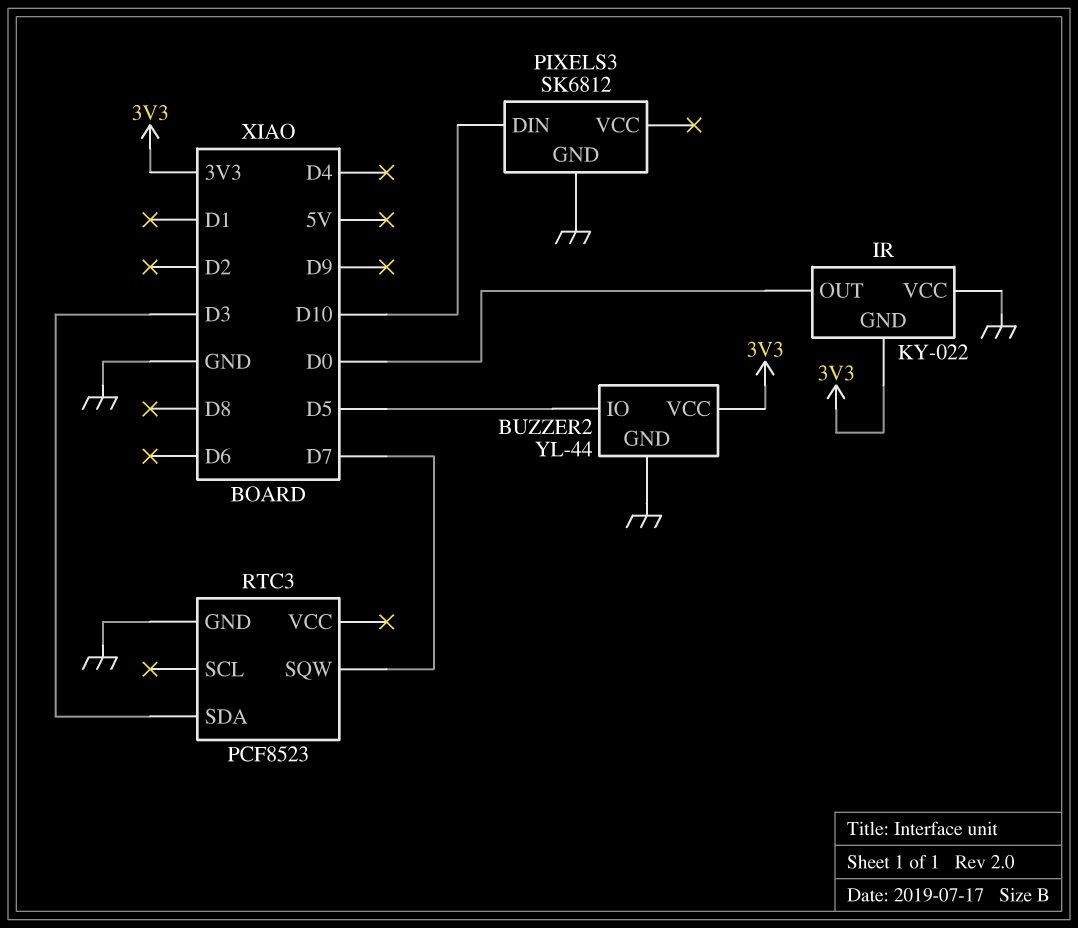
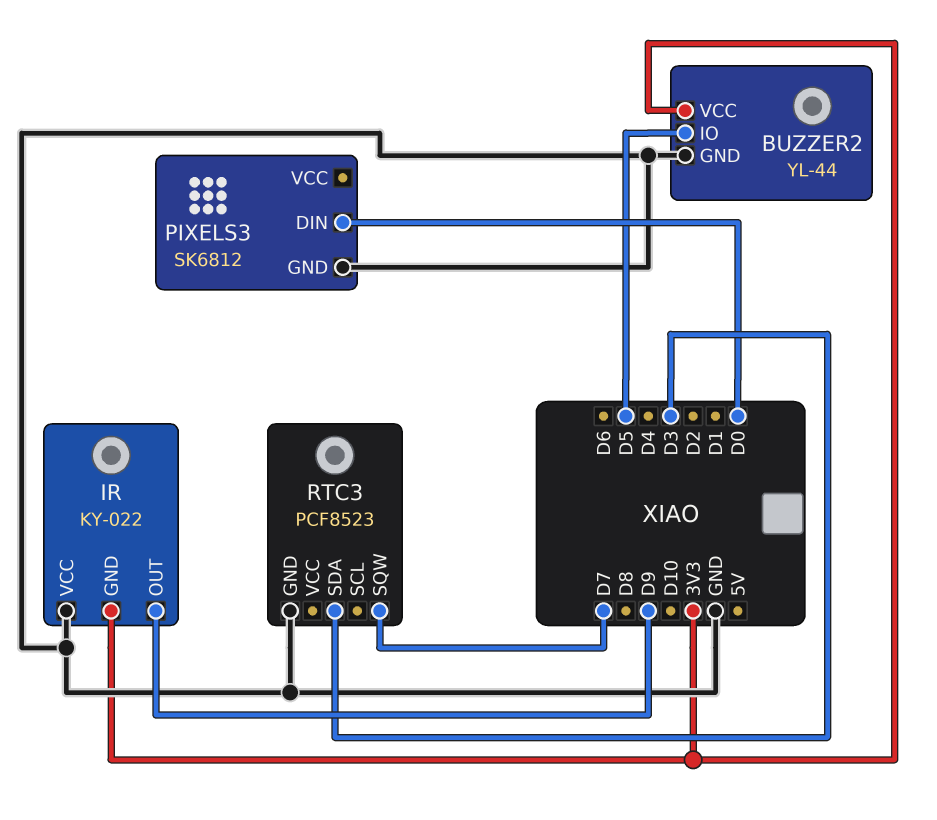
IR pin OUT: D0 -> D9
PIXELS3 pin DIN: D10 -> D0

